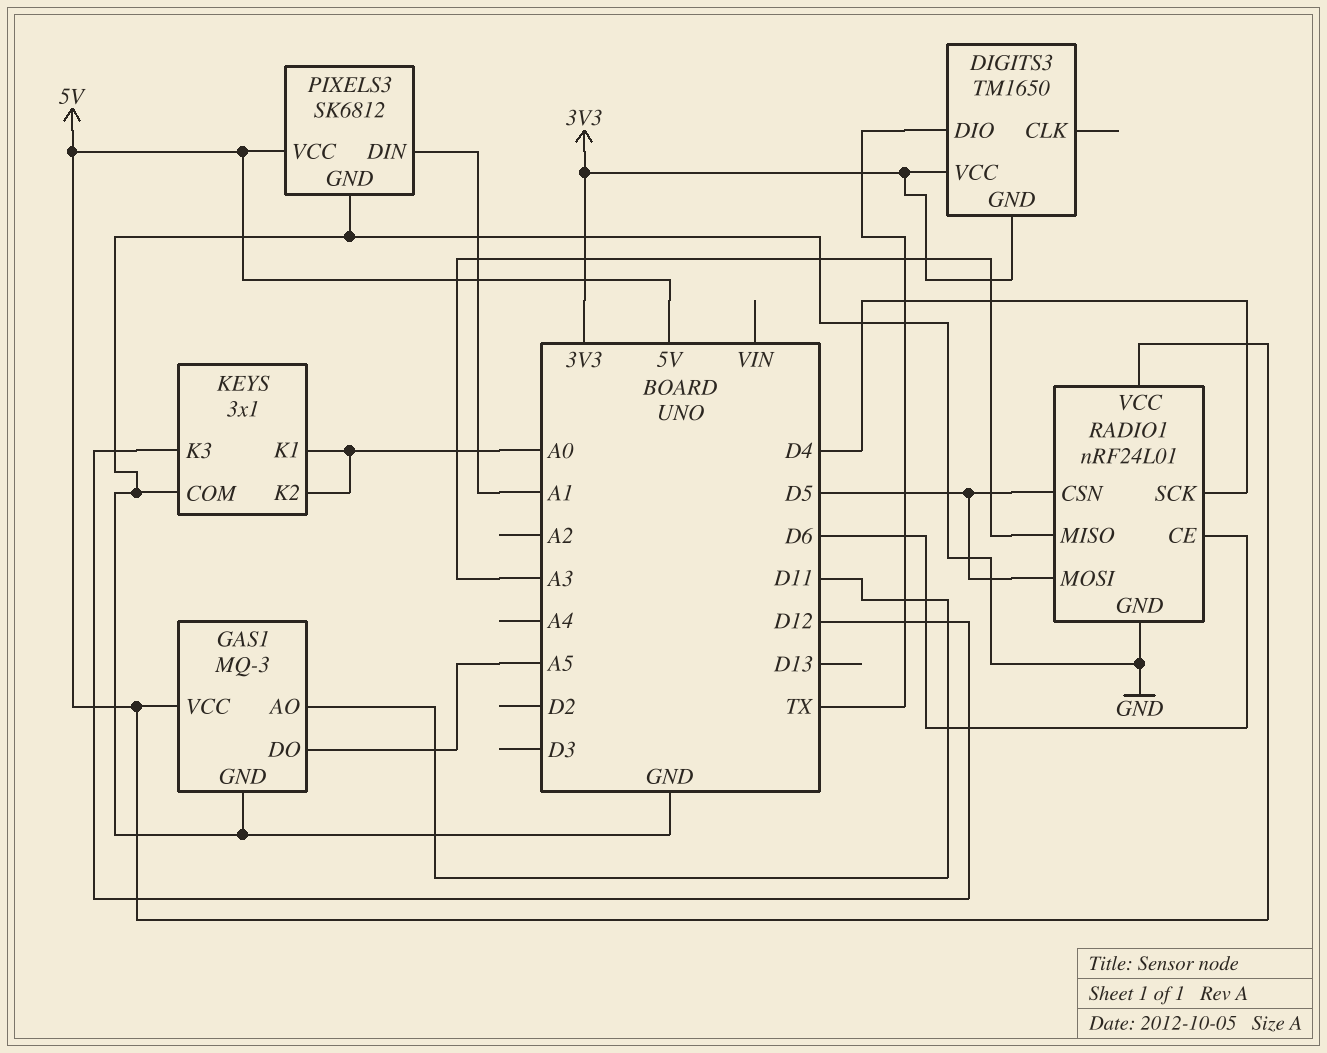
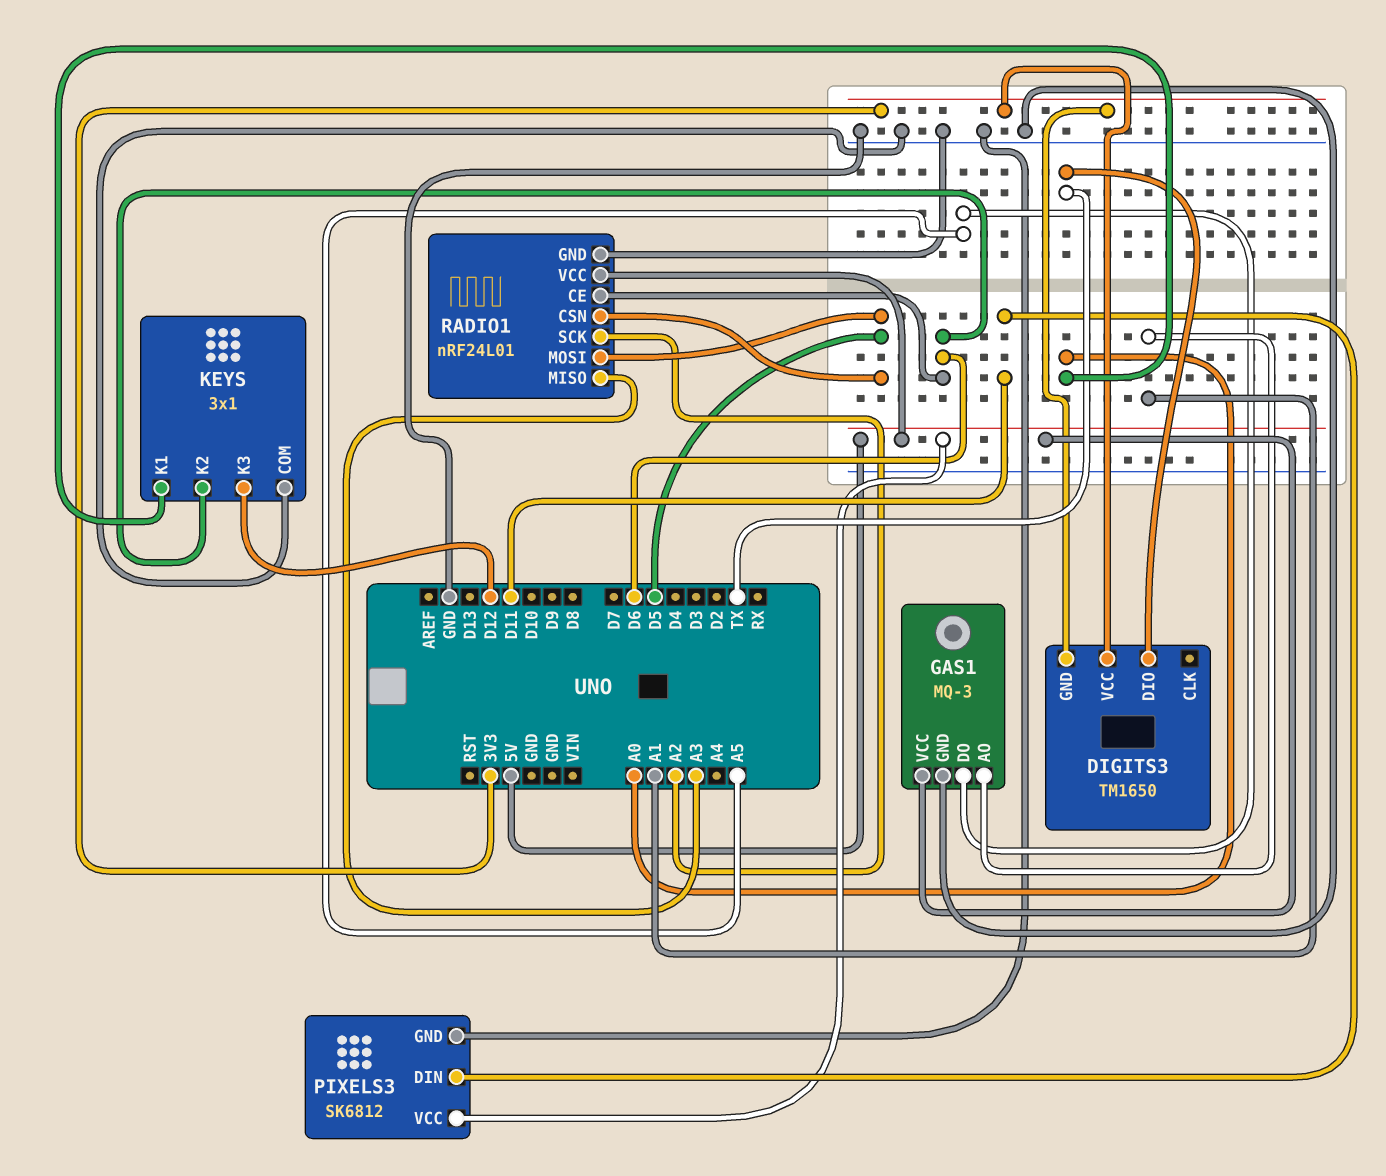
GAS1 pin AO: D11 -> A1
KEYS pin K2: A0 -> D6
PIXELS3 pin DIN: A1 -> D11
RADIO1 pin SCK: D4 -> A2

